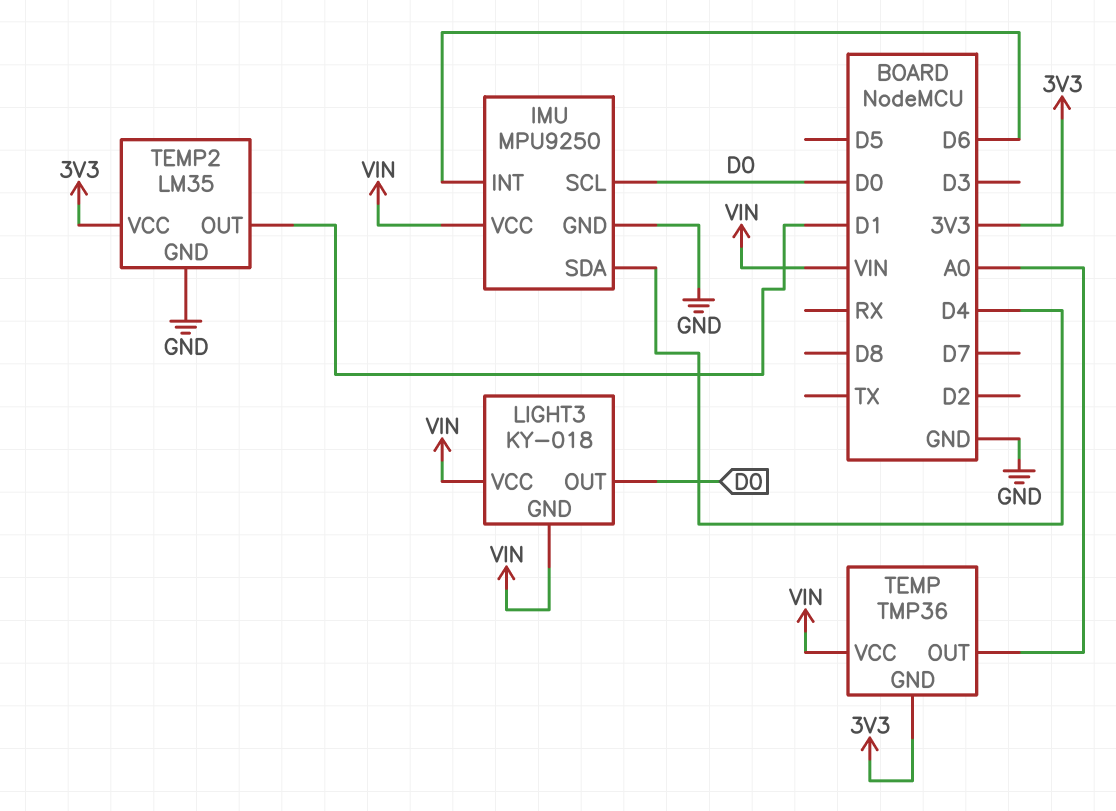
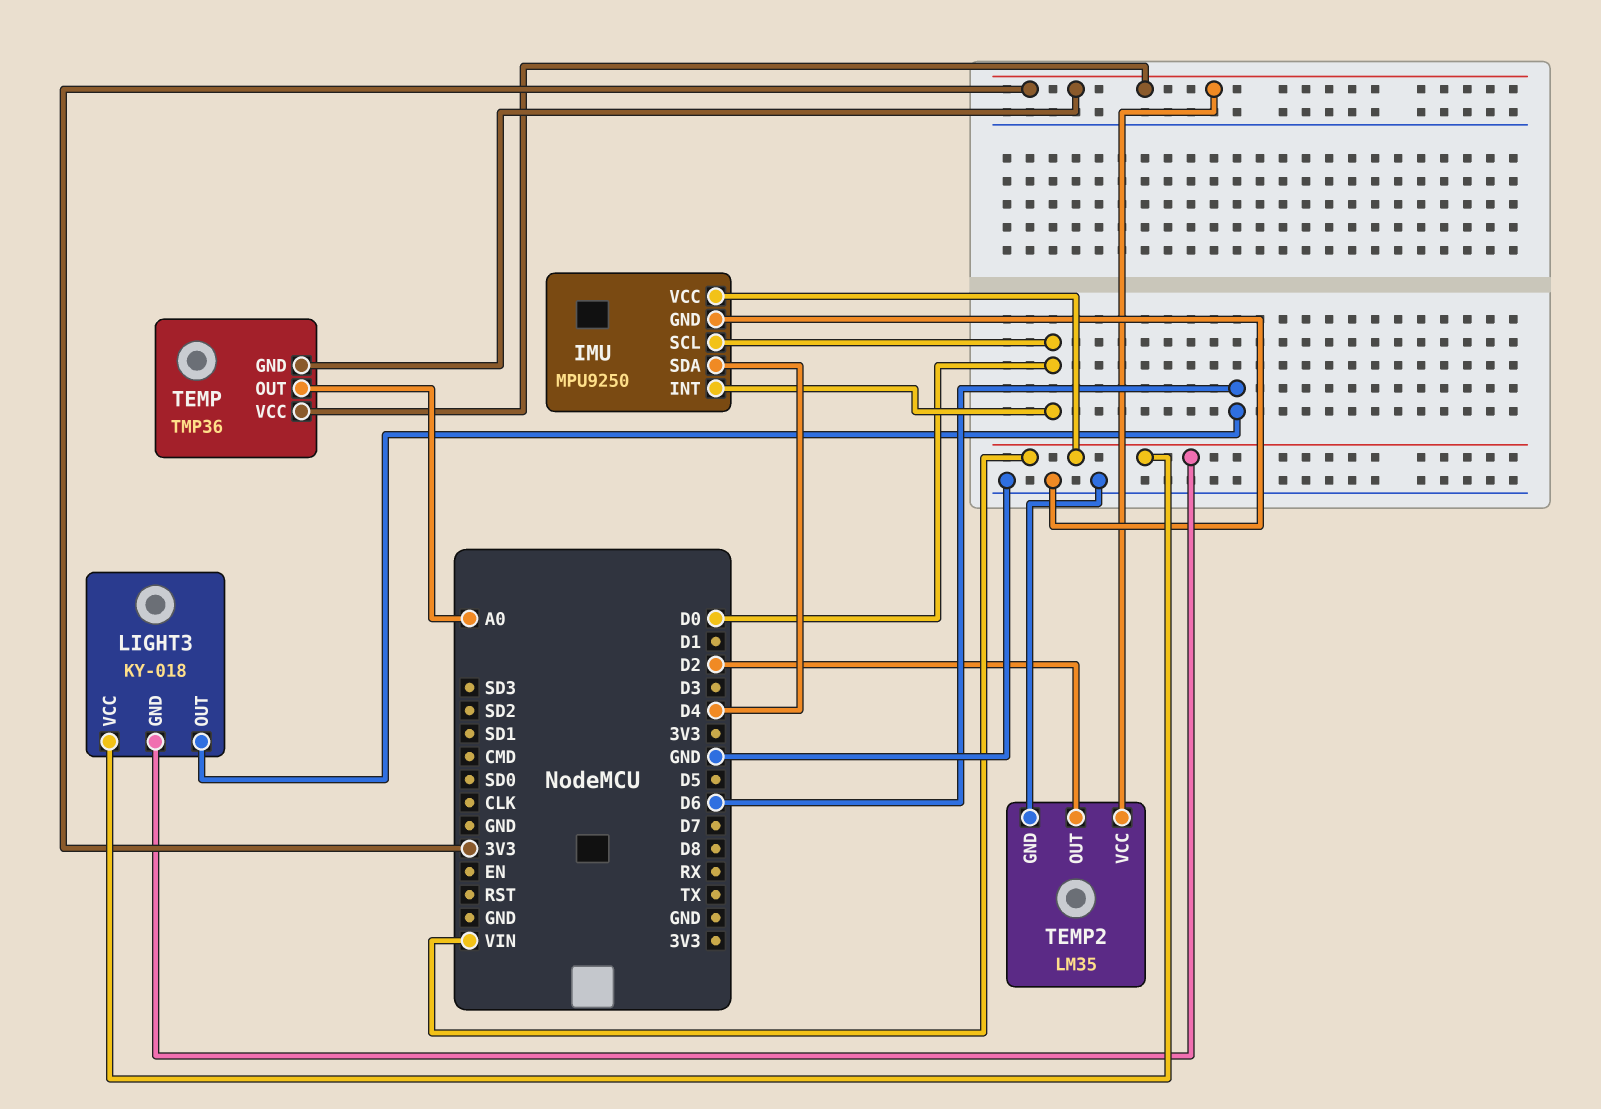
IMU pin INT: D6 -> D0
LIGHT3 pin OUT: D0 -> D6
TEMP pin VCC: VIN -> 3V3
TEMP2 pin OUT: D1 -> D2

